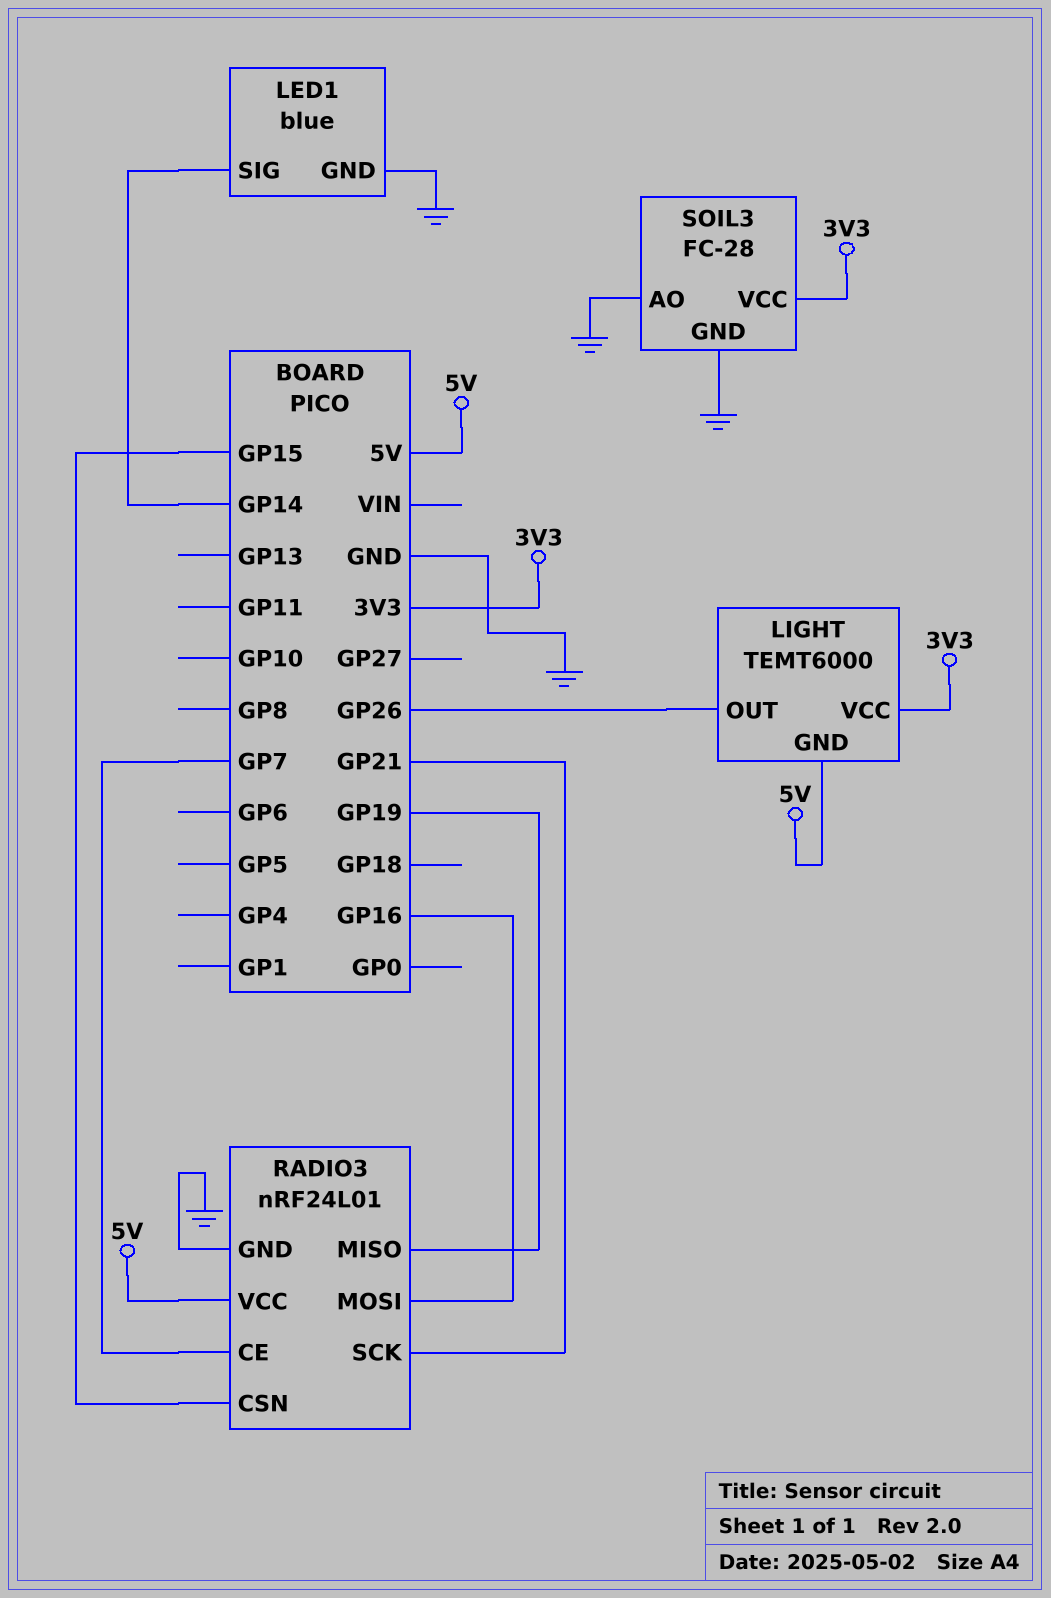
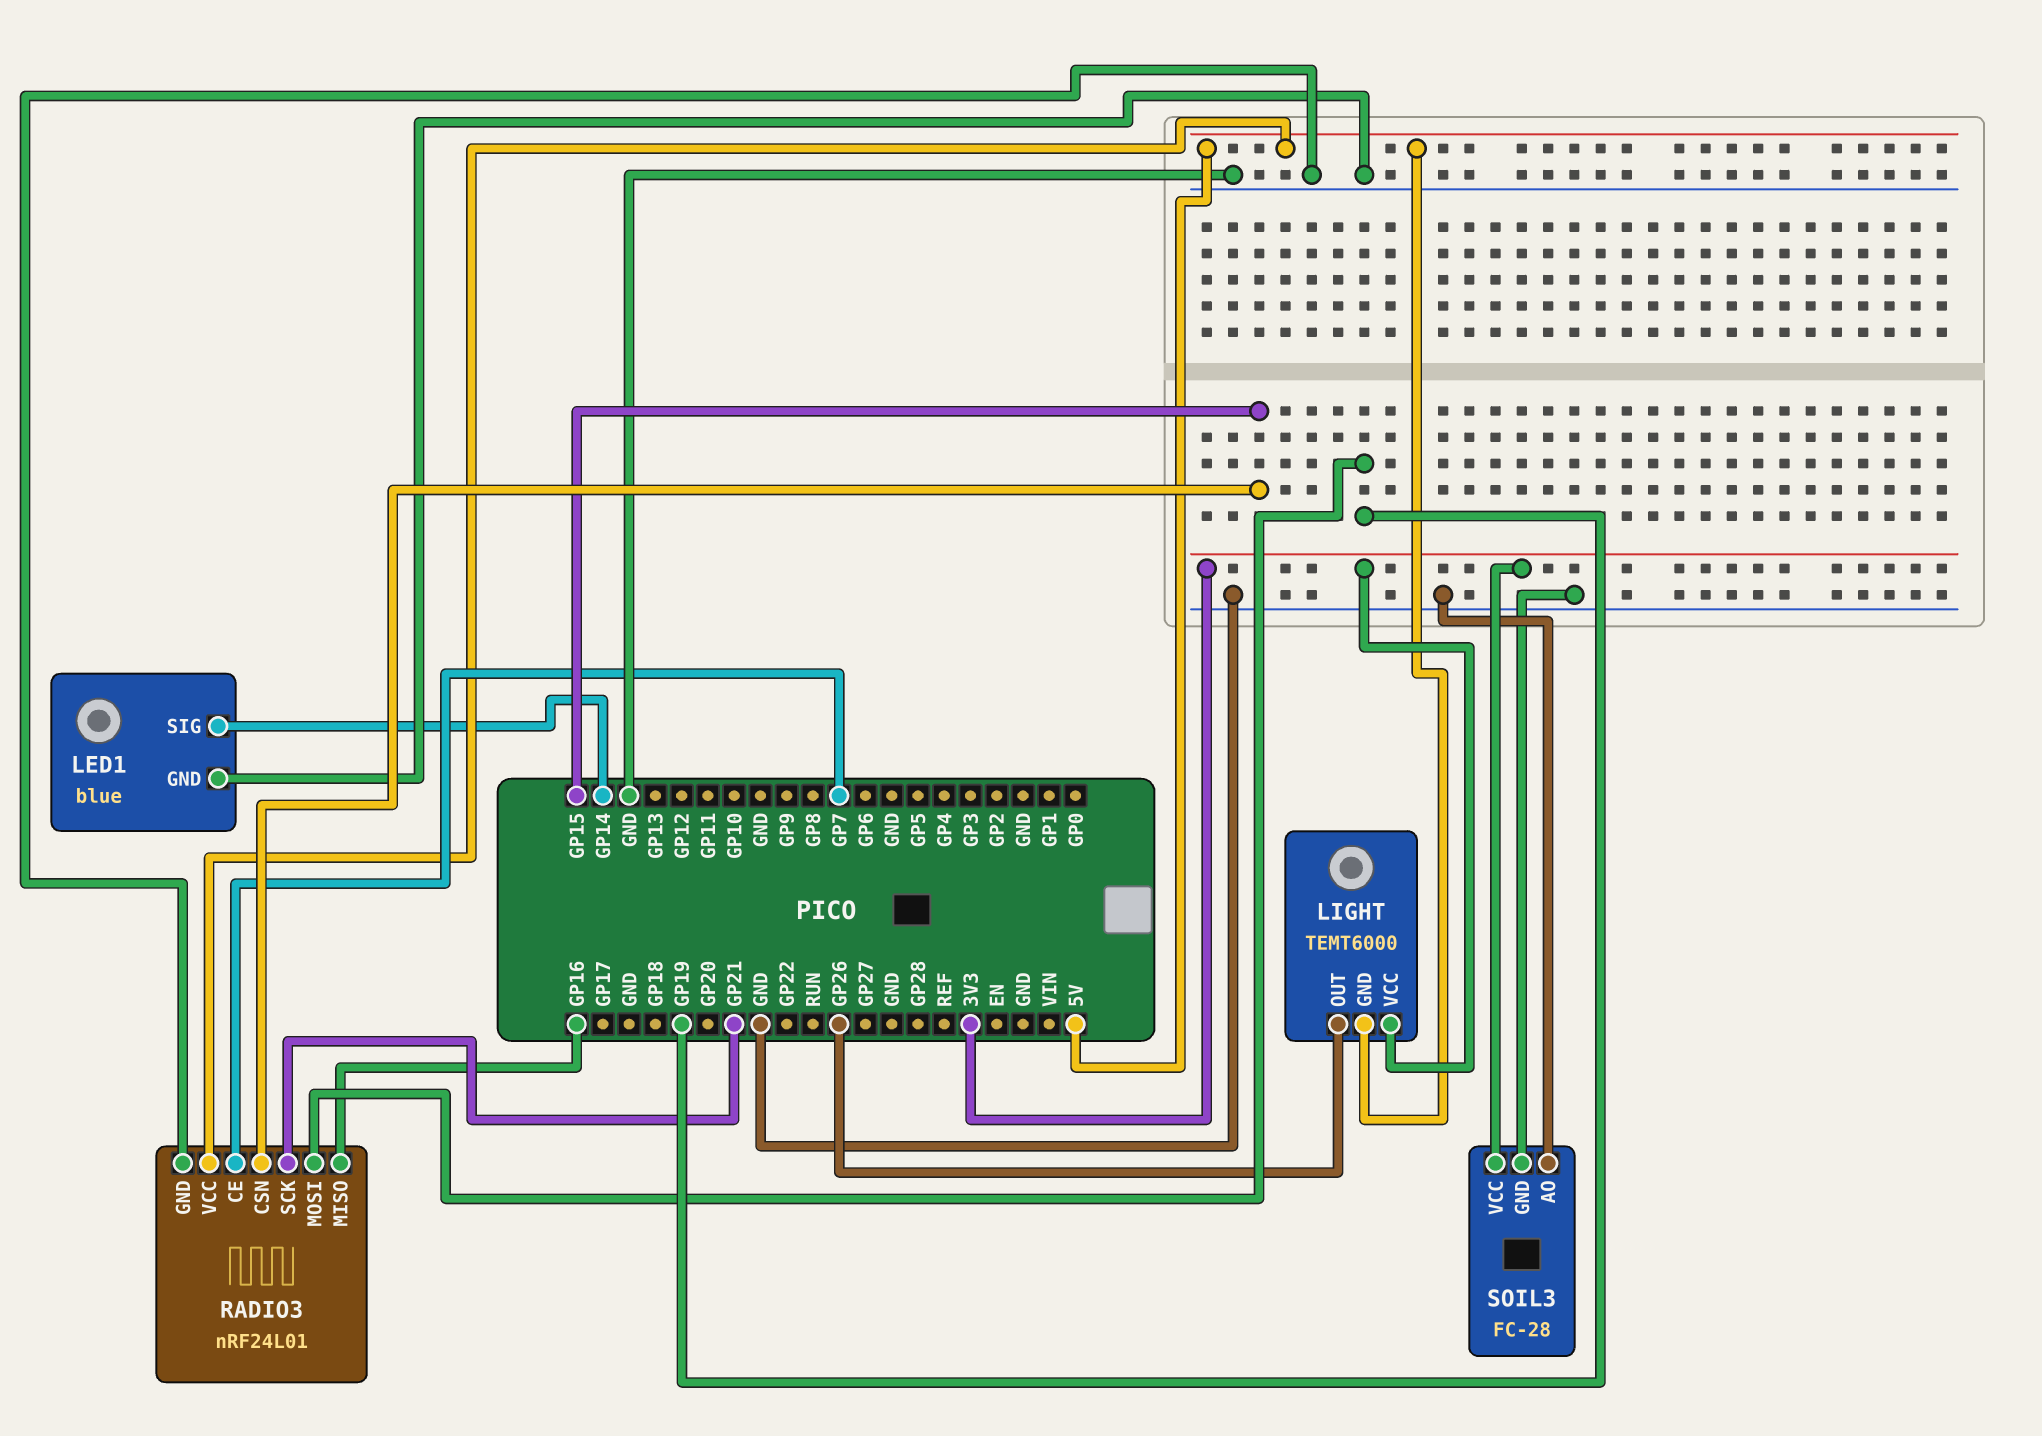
RADIO3 pin MISO: GP19 -> GP16
RADIO3 pin MOSI: GP16 -> GP19

